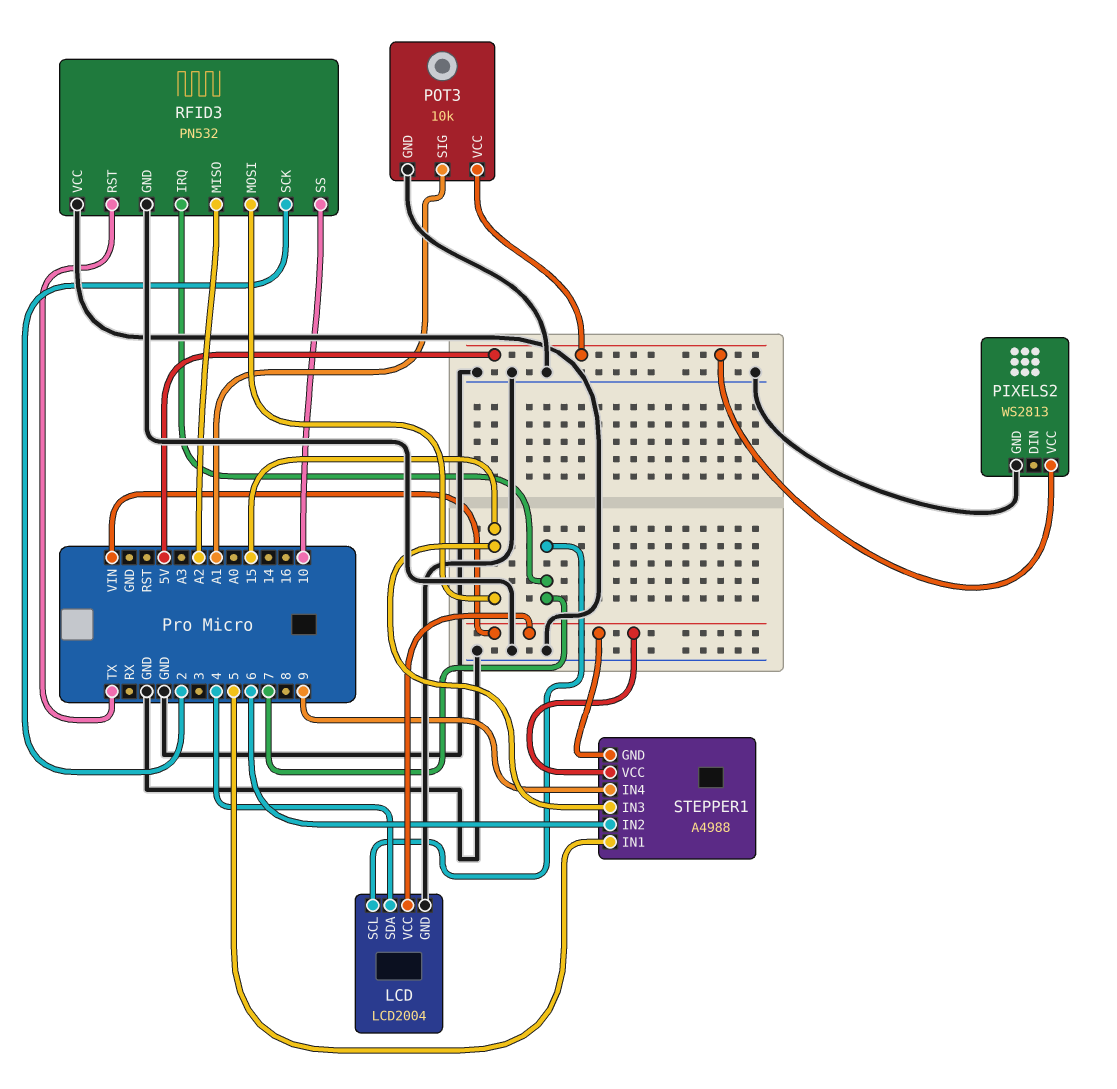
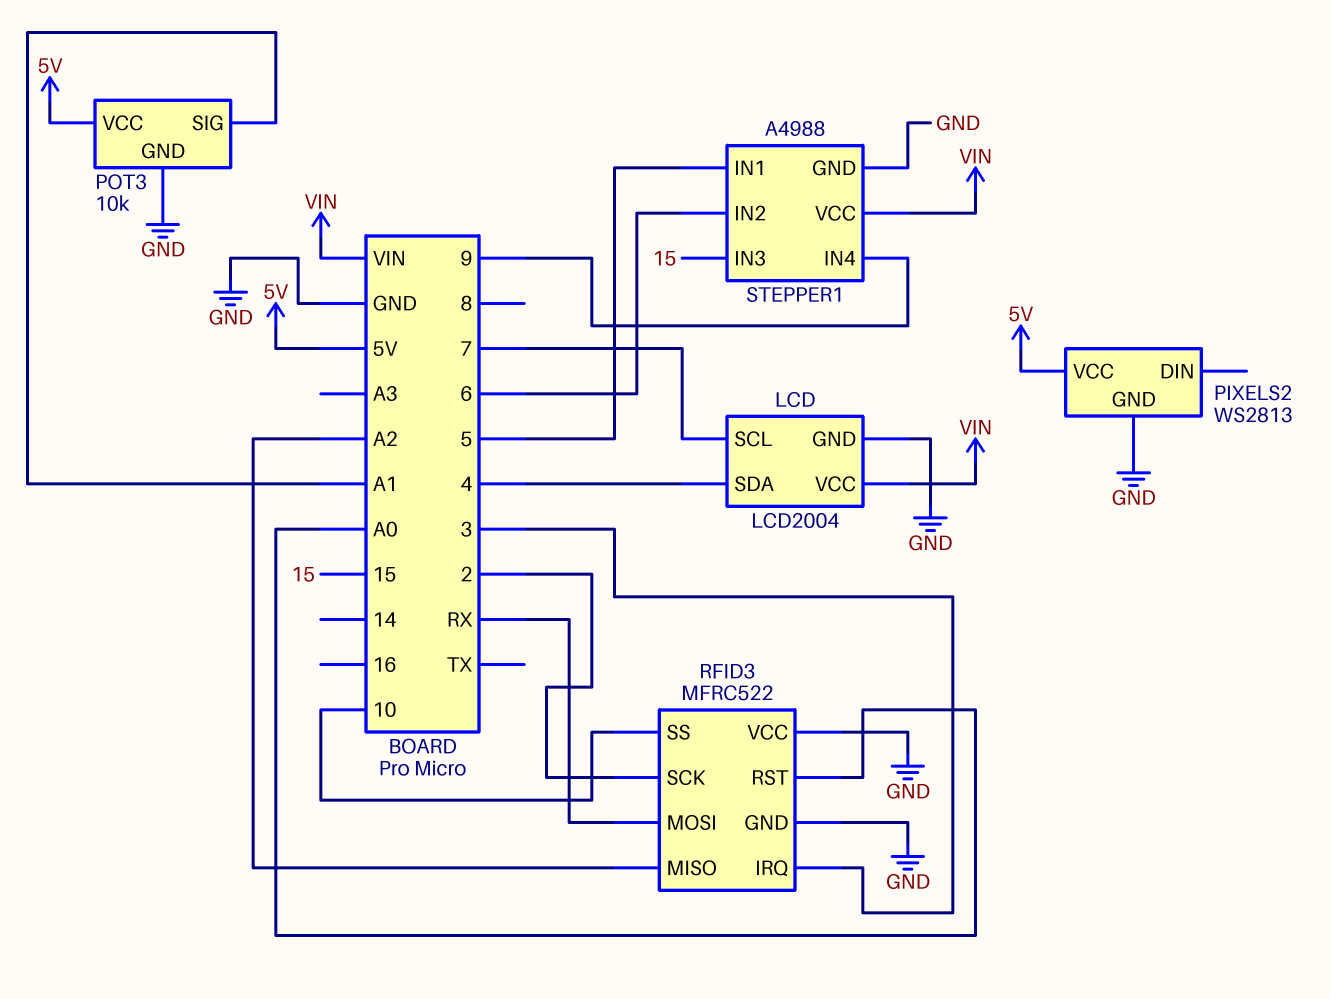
RFID3: PN532 -> MFRC522
RFID3 pin IRQ: 7 -> 3
RFID3 pin MOSI: 15 -> RX
RFID3 pin RST: TX -> A0
STEPPER1 pin GND: VIN -> GND

